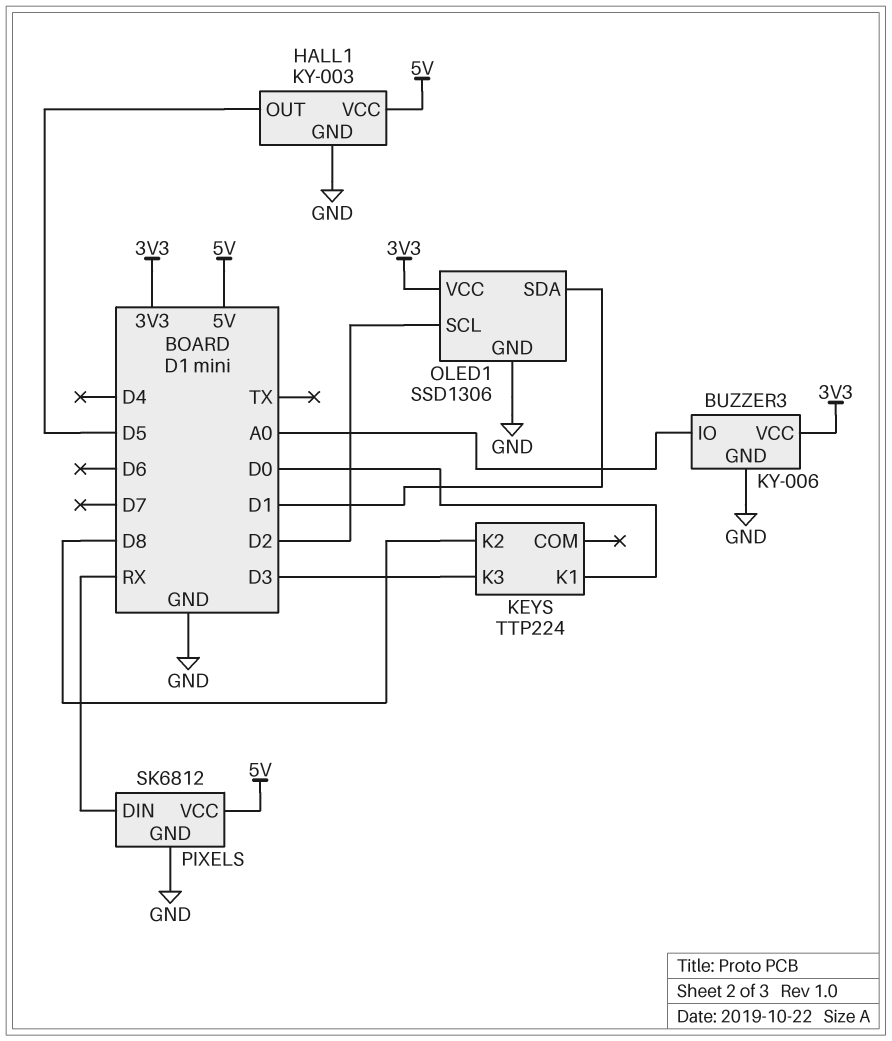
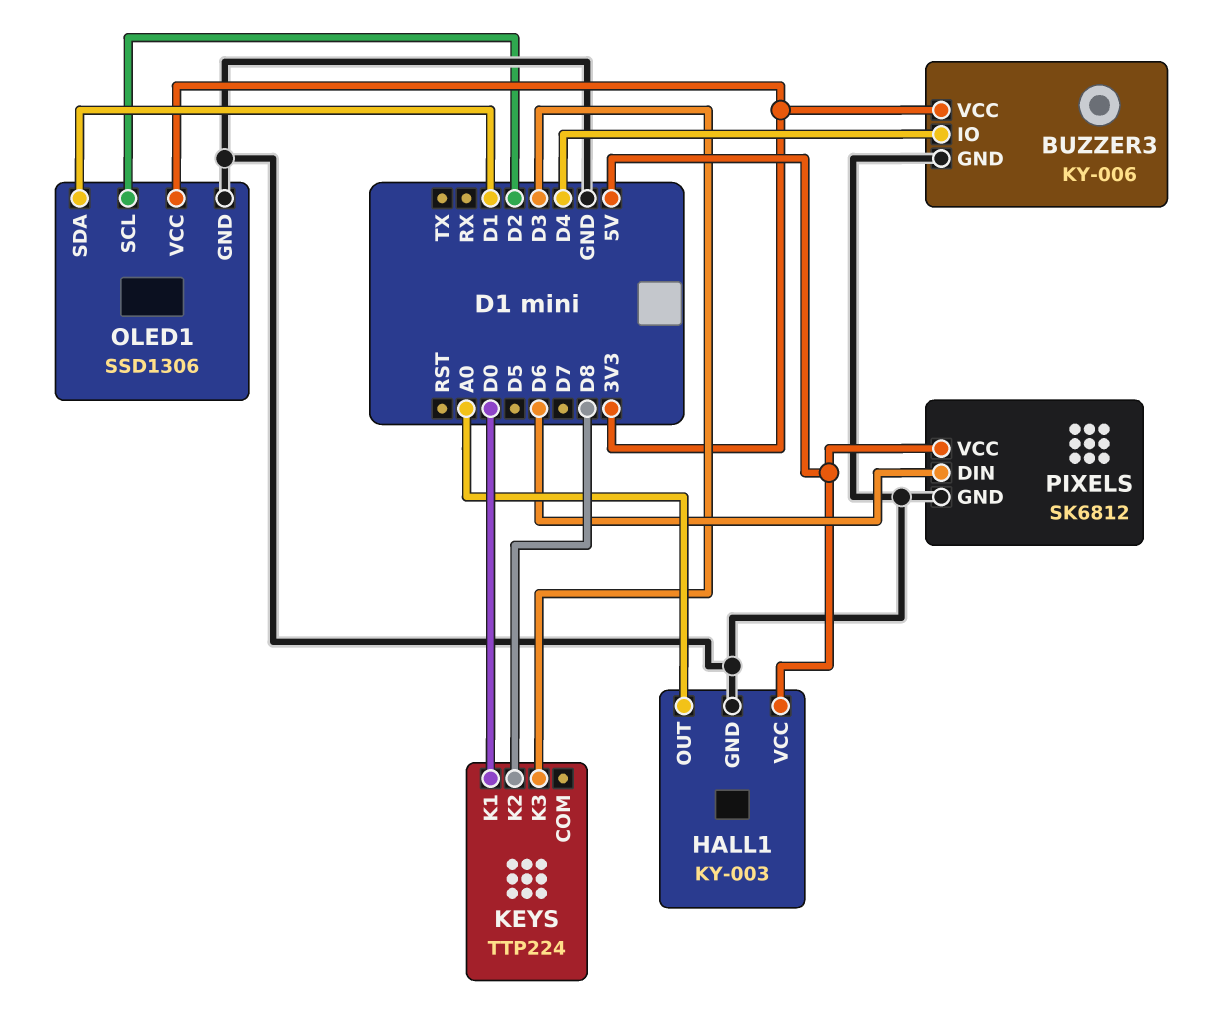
BUZZER3 pin IO: A0 -> D4
HALL1 pin OUT: D5 -> A0
PIXELS pin DIN: RX -> D6

